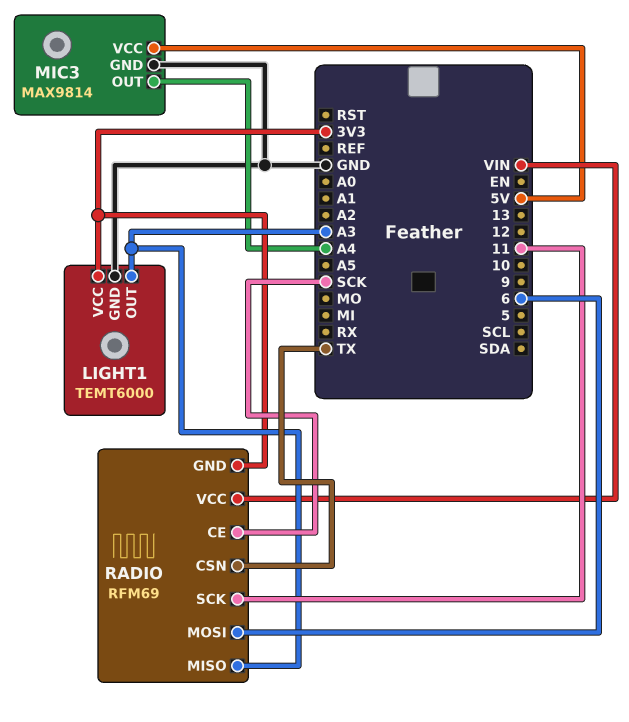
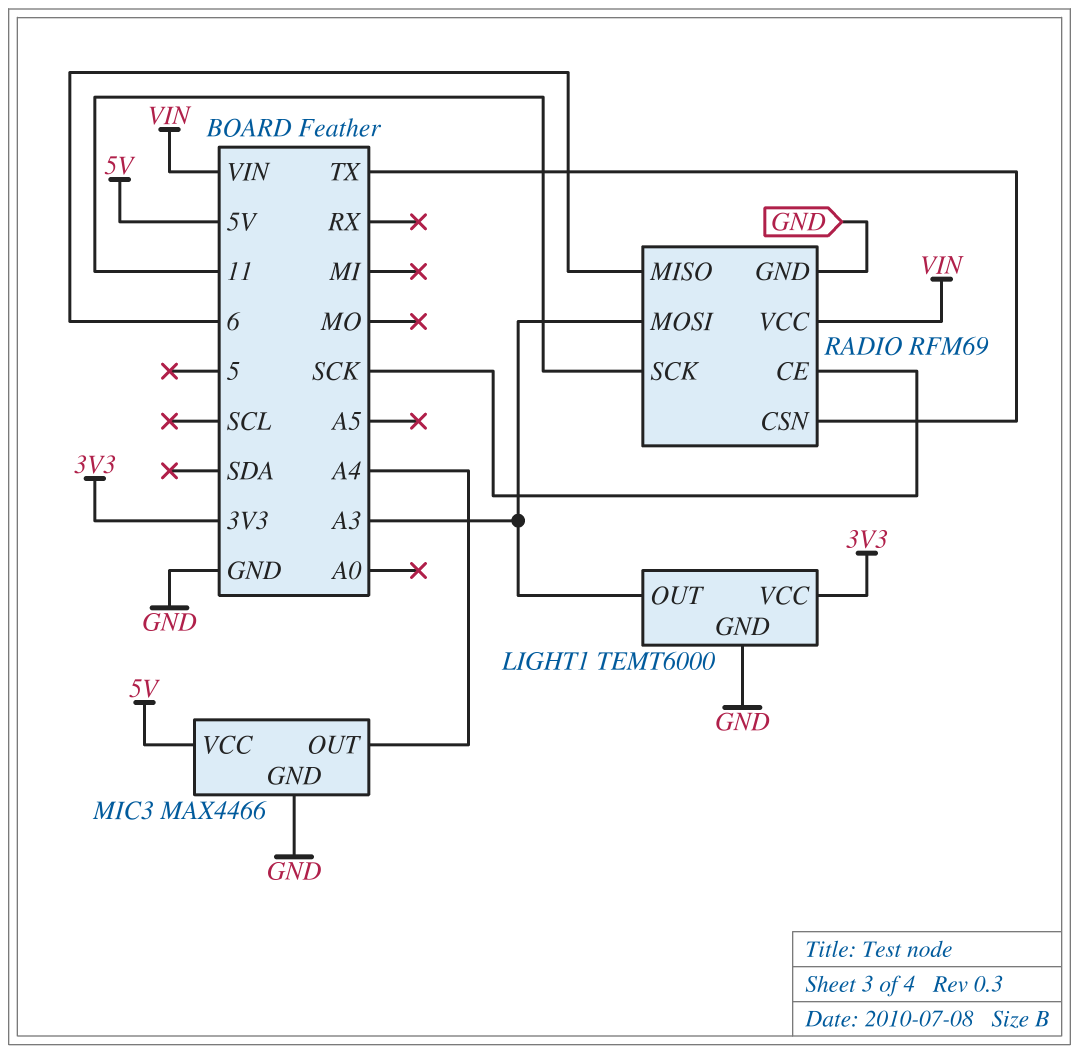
MIC3: MAX9814 -> MAX4466
RADIO pin GND: 3V3 -> GND
RADIO pin MISO: A3 -> 6
RADIO pin MOSI: 6 -> A3

